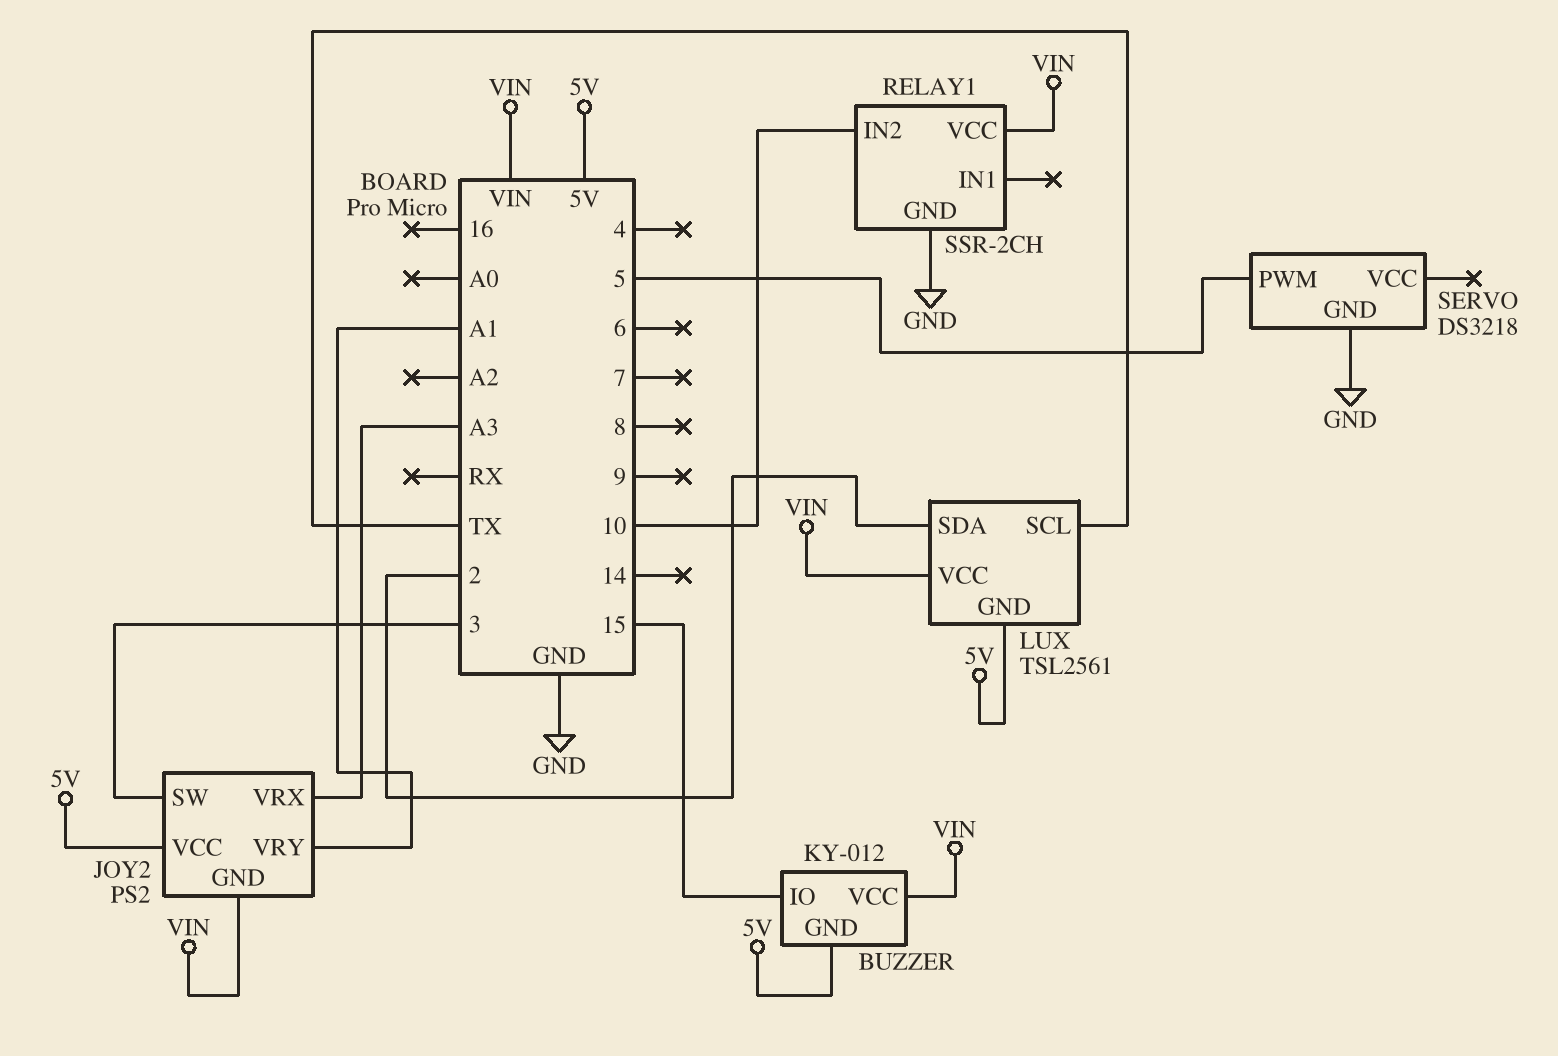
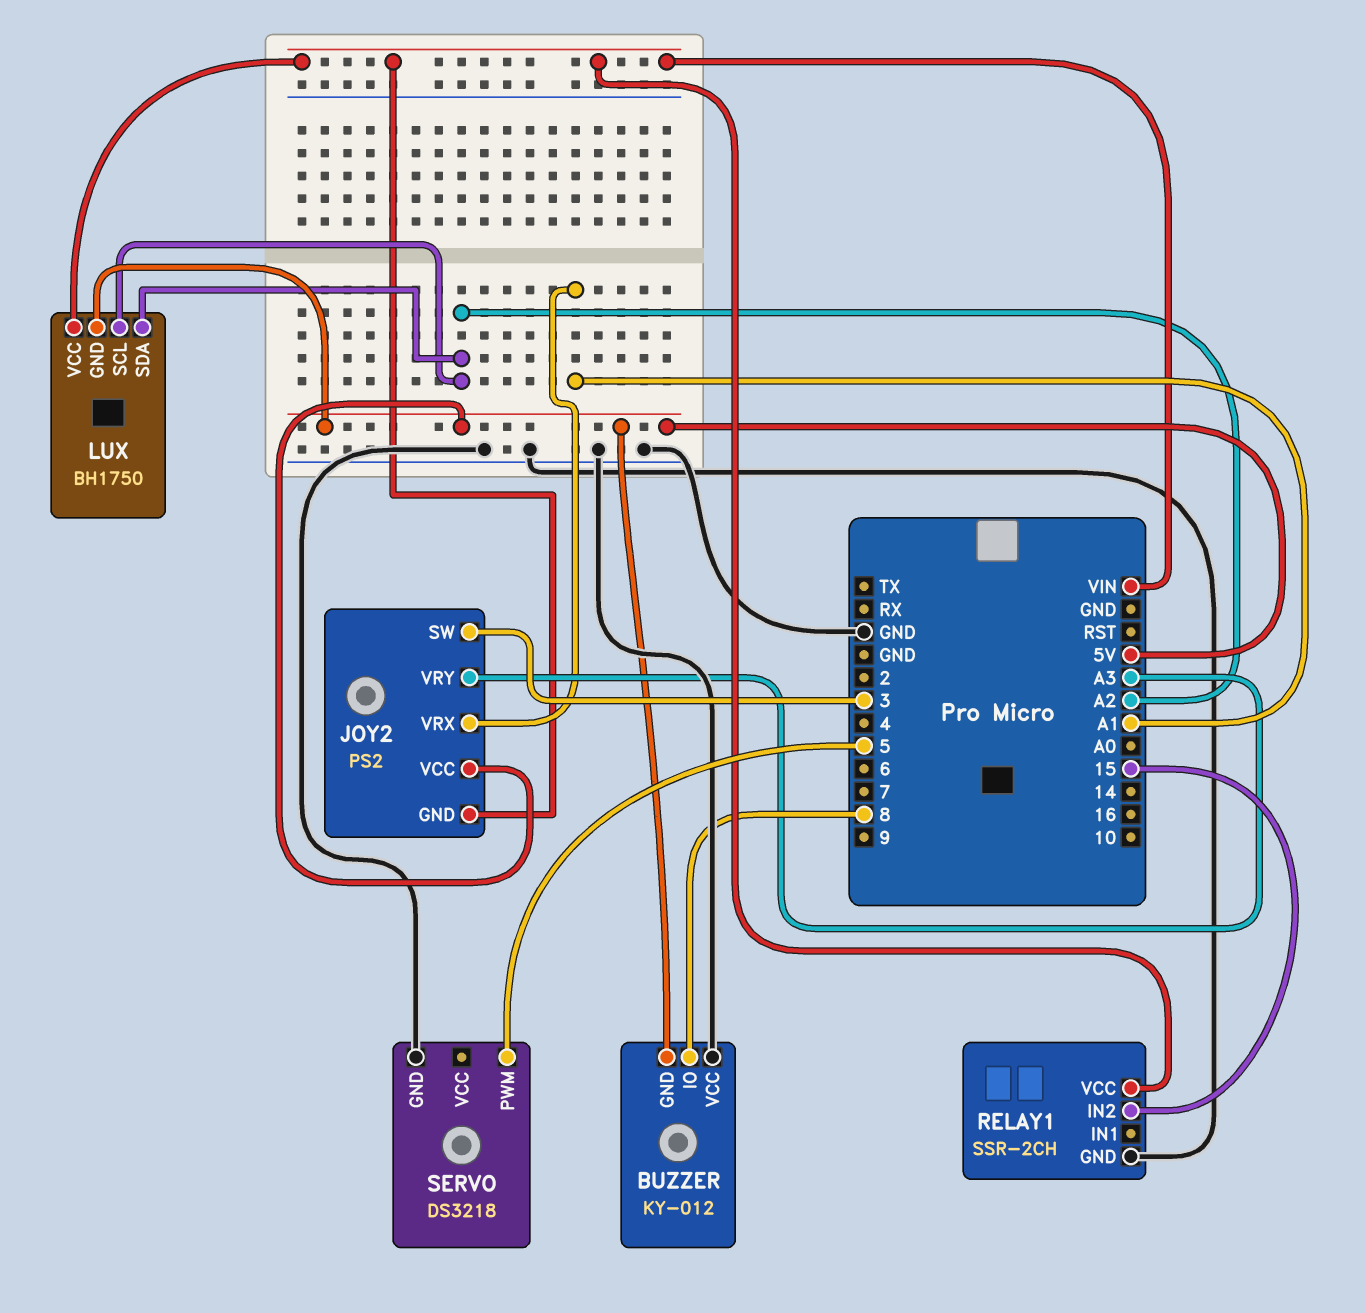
BUZZER pin IO: 15 -> 8
BUZZER pin VCC: VIN -> GND
JOY2 pin VRX: A3 -> A1
JOY2 pin VRY: A1 -> A3
LUX: TSL2561 -> BH1750
LUX pin SCL: TX -> A2
LUX pin SDA: 2 -> A2
RELAY1 pin IN2: 10 -> 15

